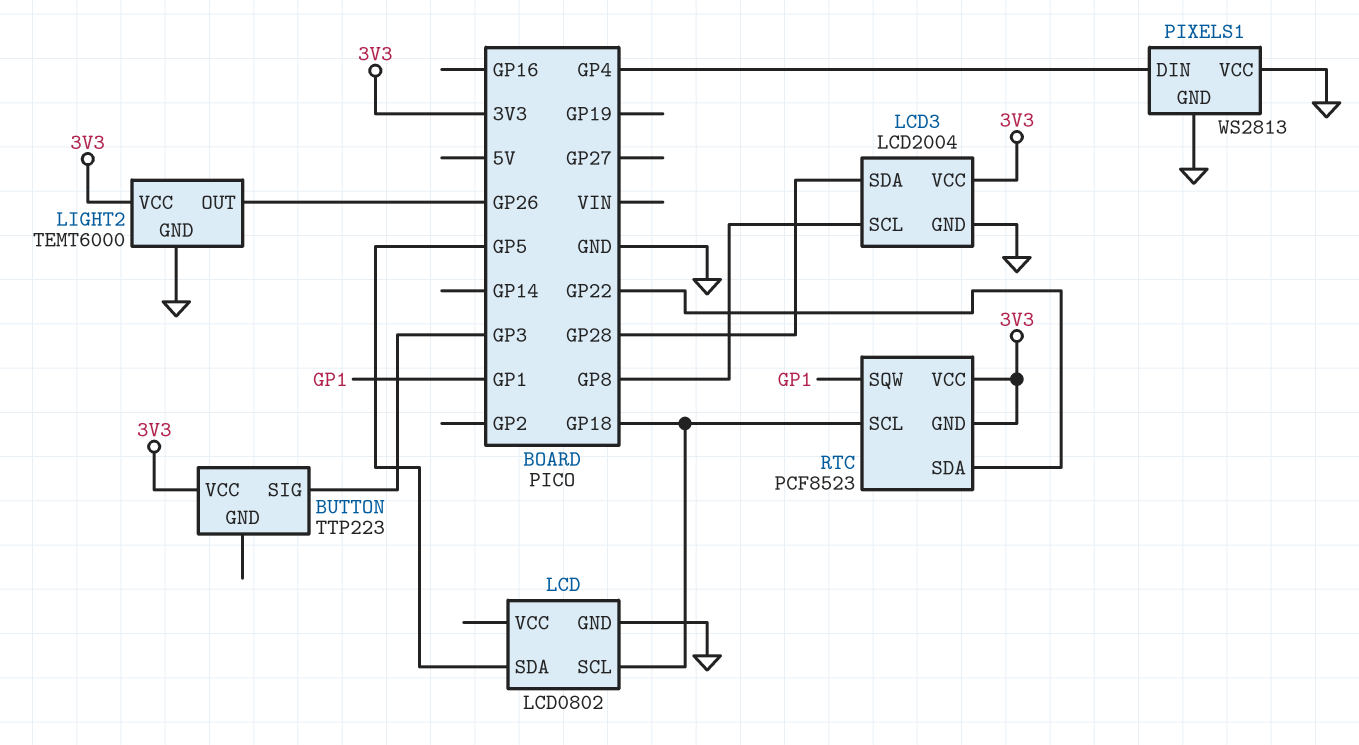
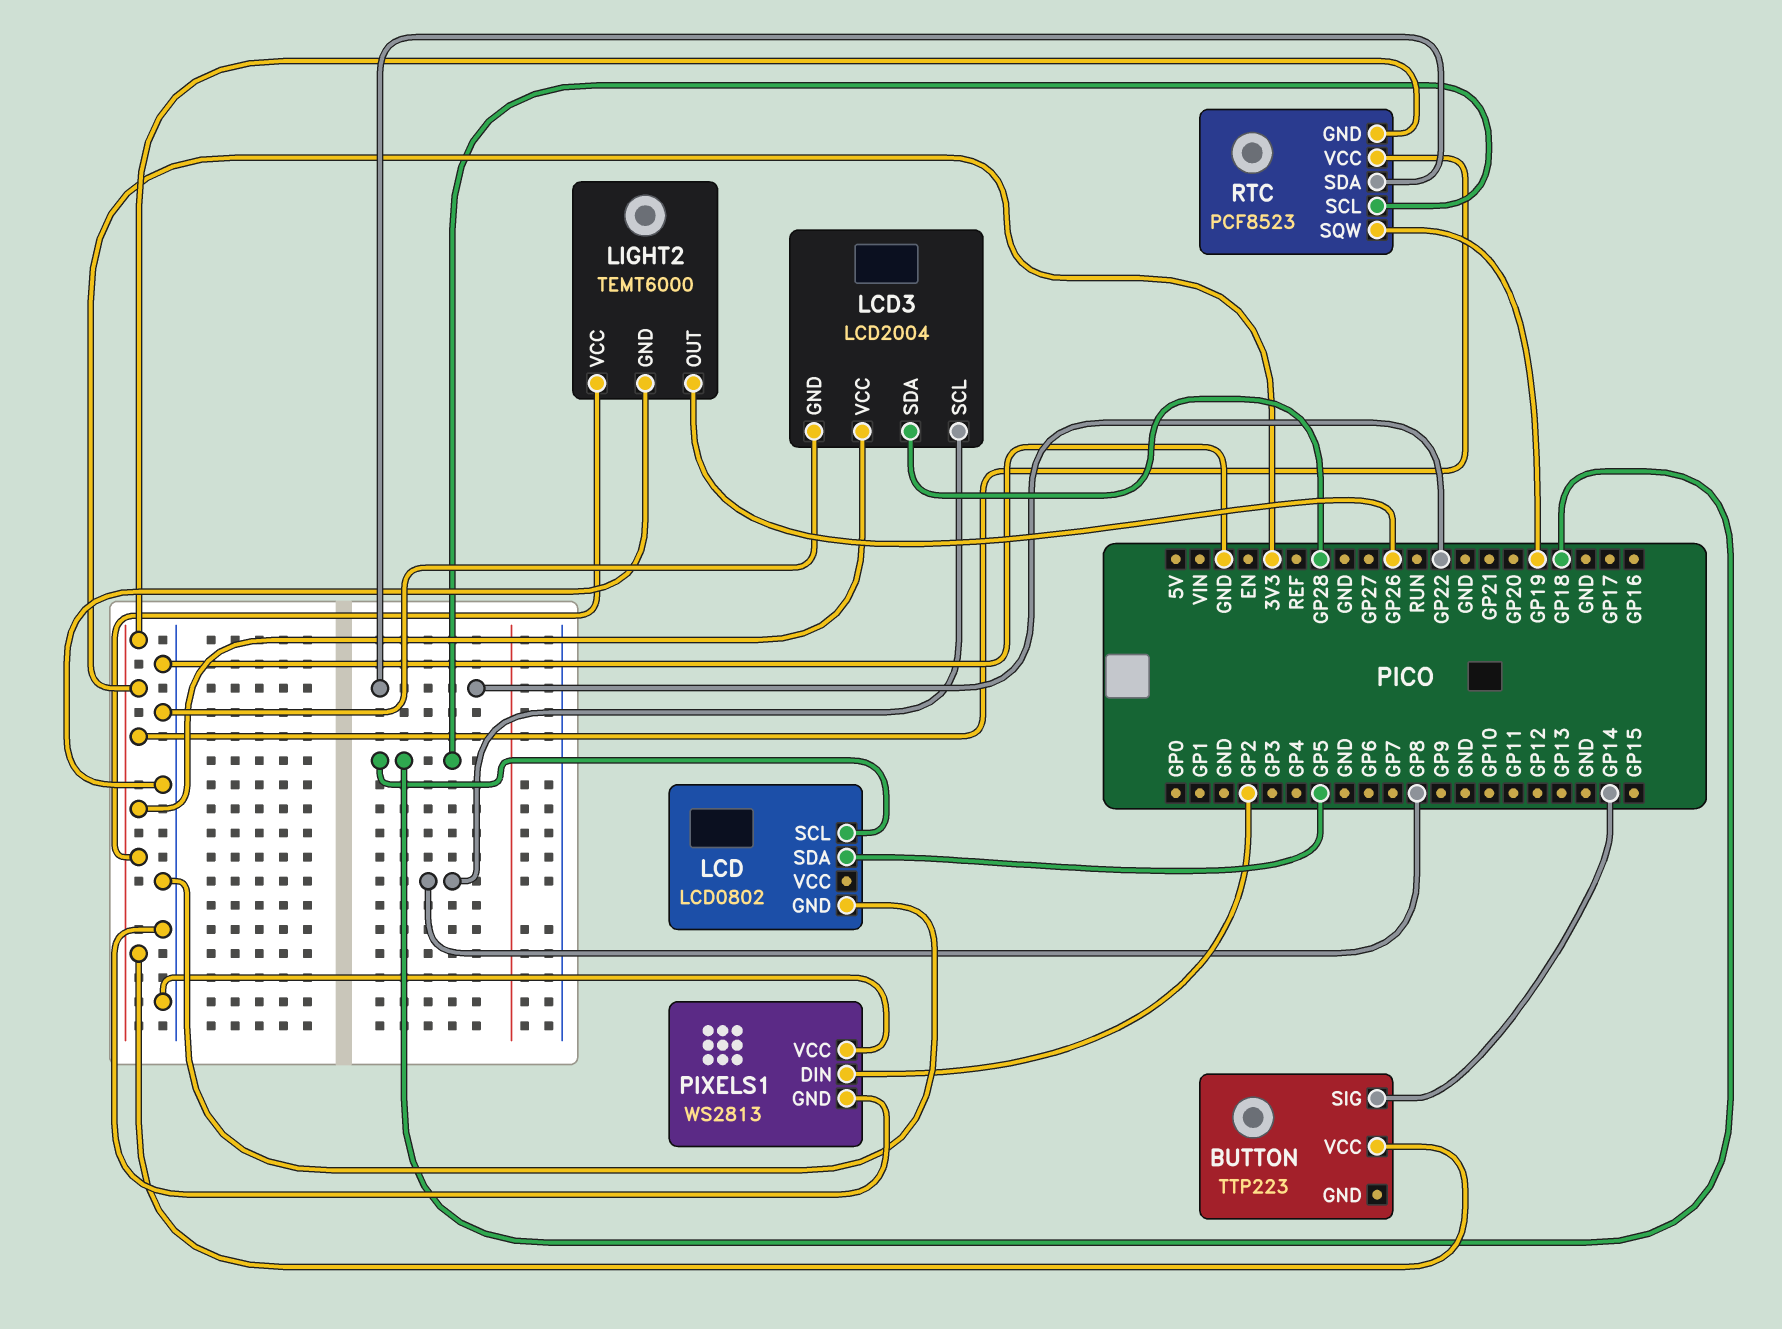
BUTTON pin SIG: GP3 -> GP14
PIXELS1 pin DIN: GP4 -> GP2
RTC pin SQW: GP1 -> GP19

